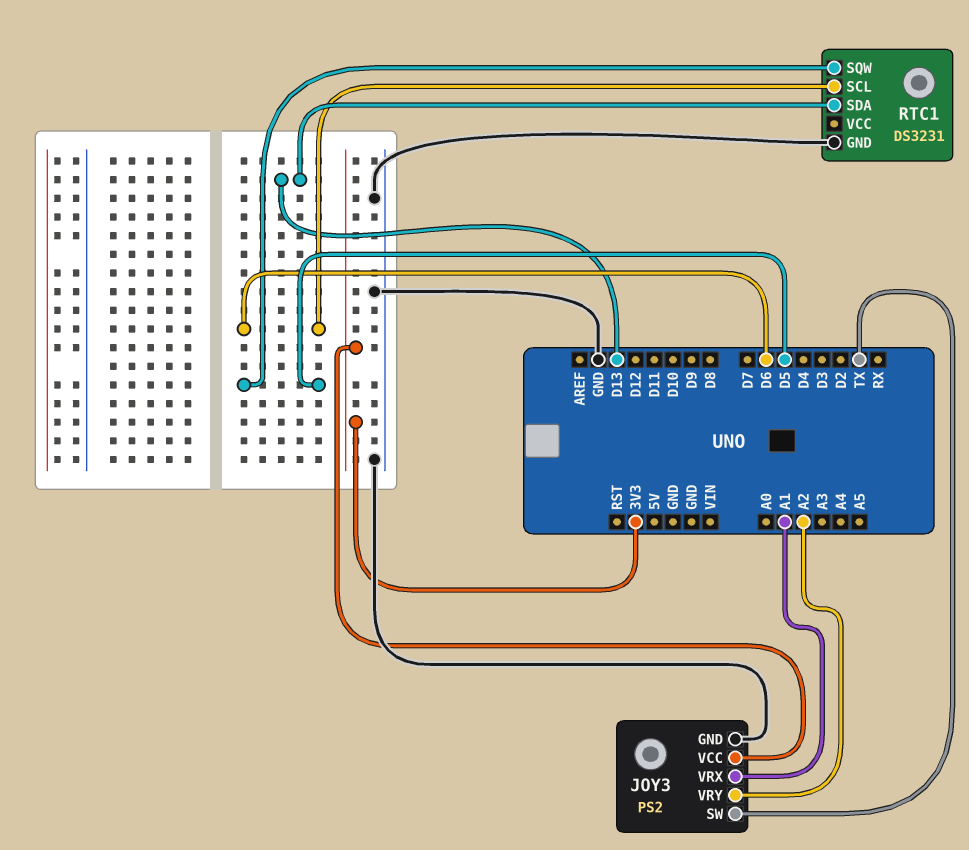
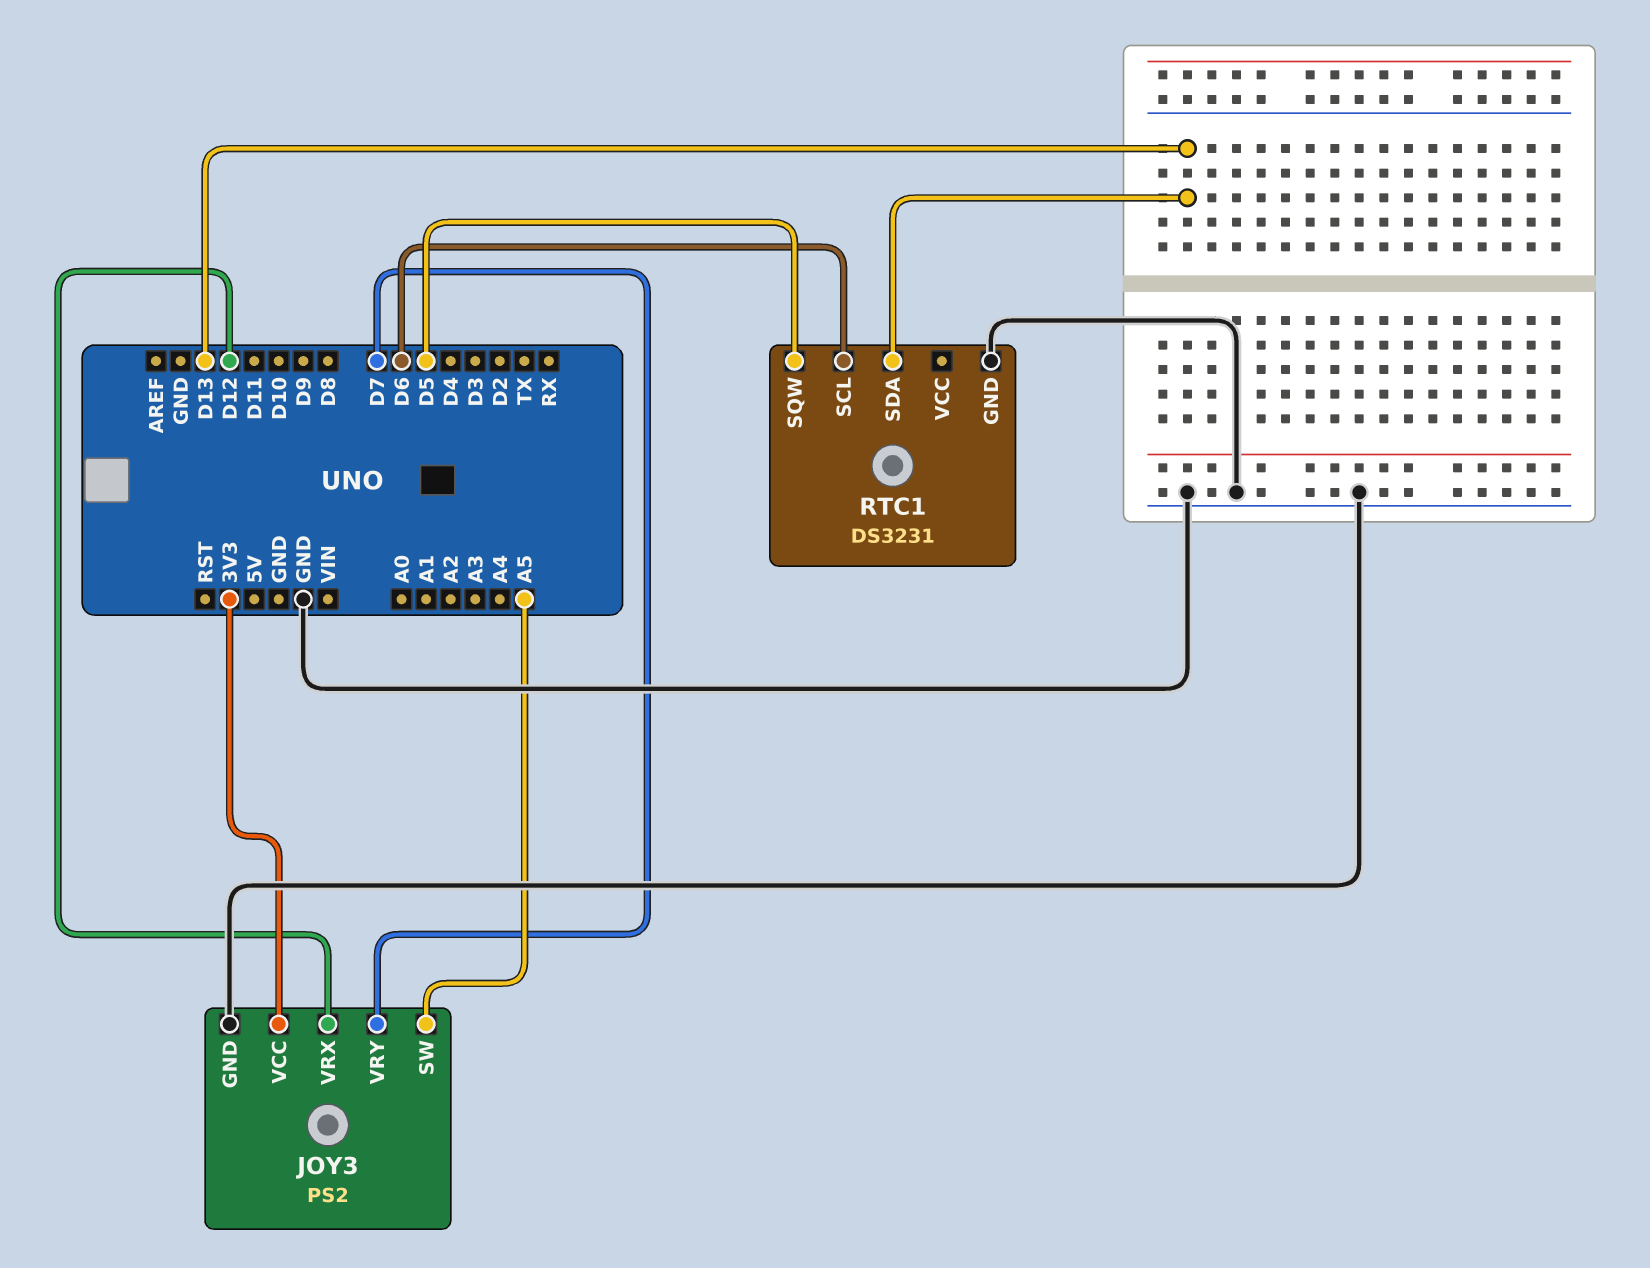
JOY3 pin SW: TX -> A5
JOY3 pin VRX: A1 -> D12
JOY3 pin VRY: A2 -> D7

